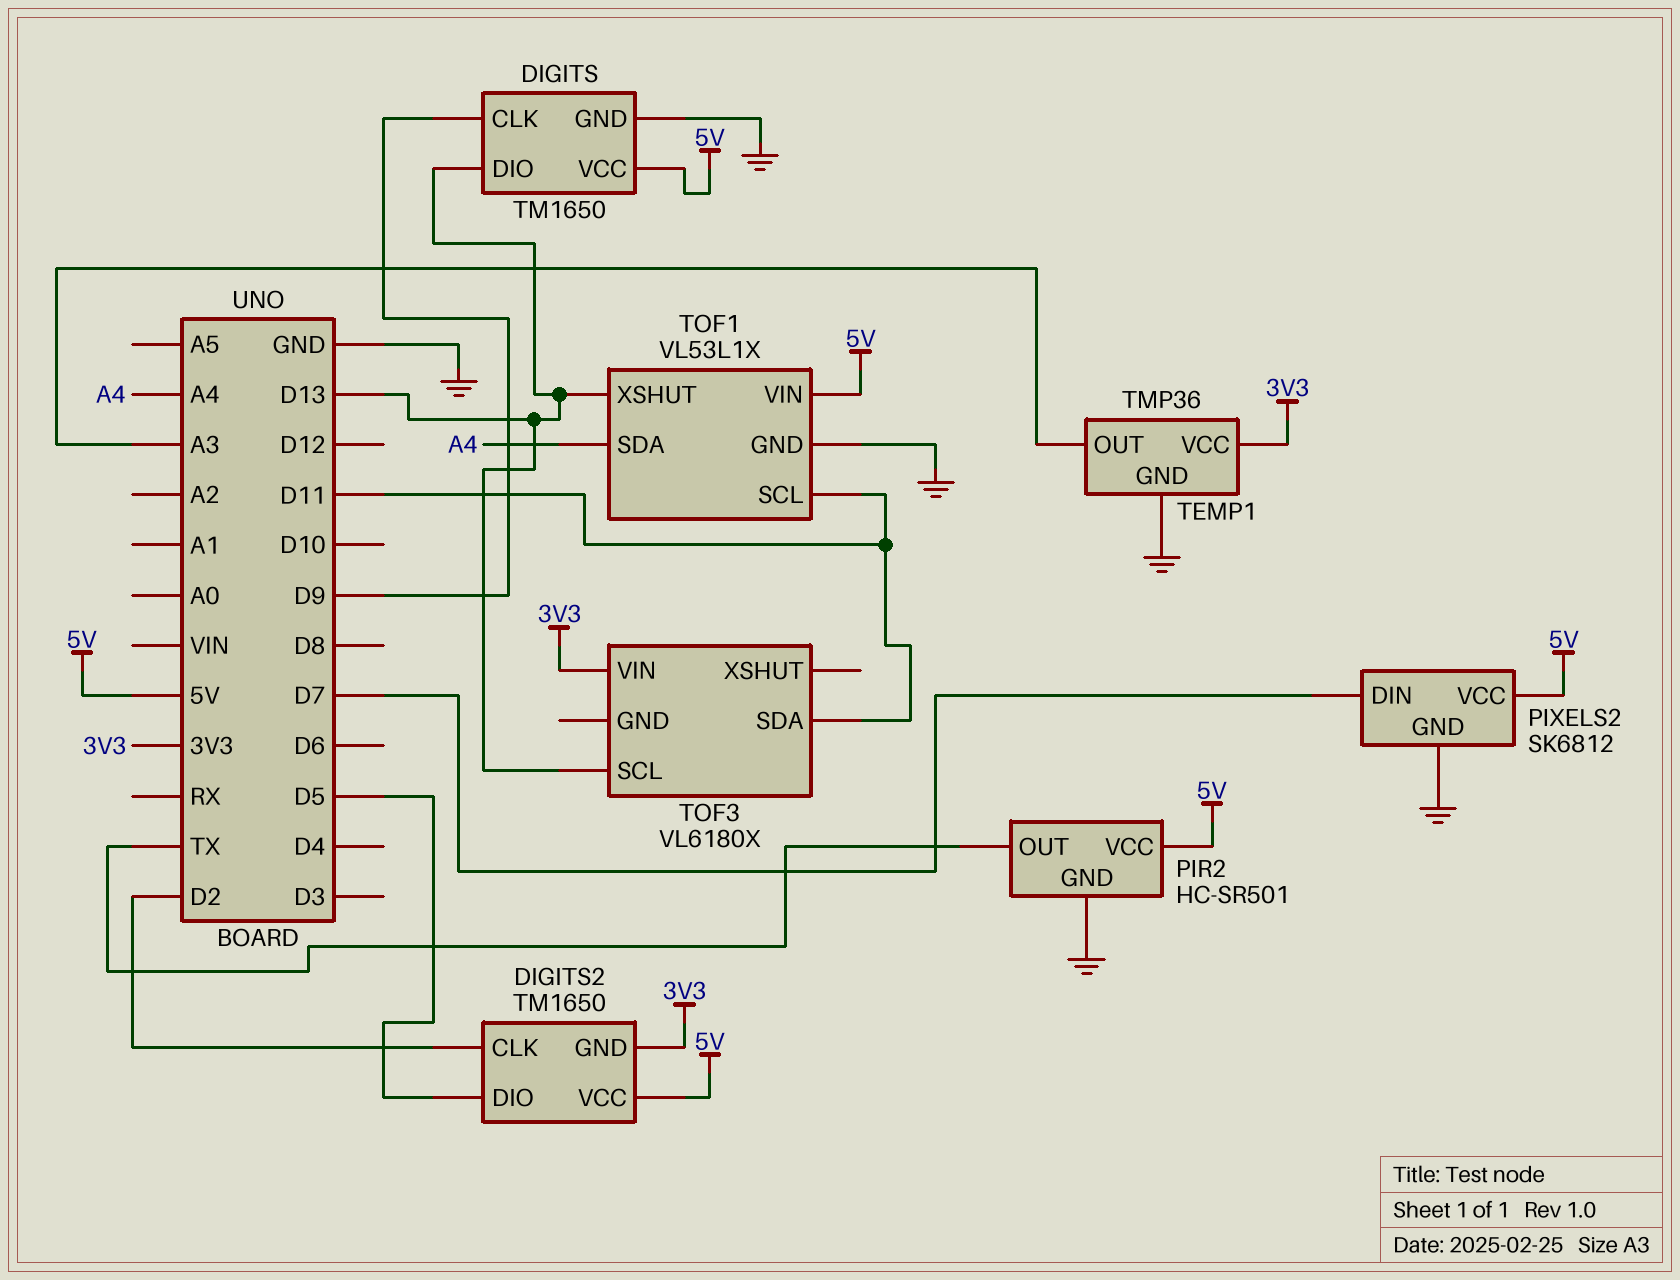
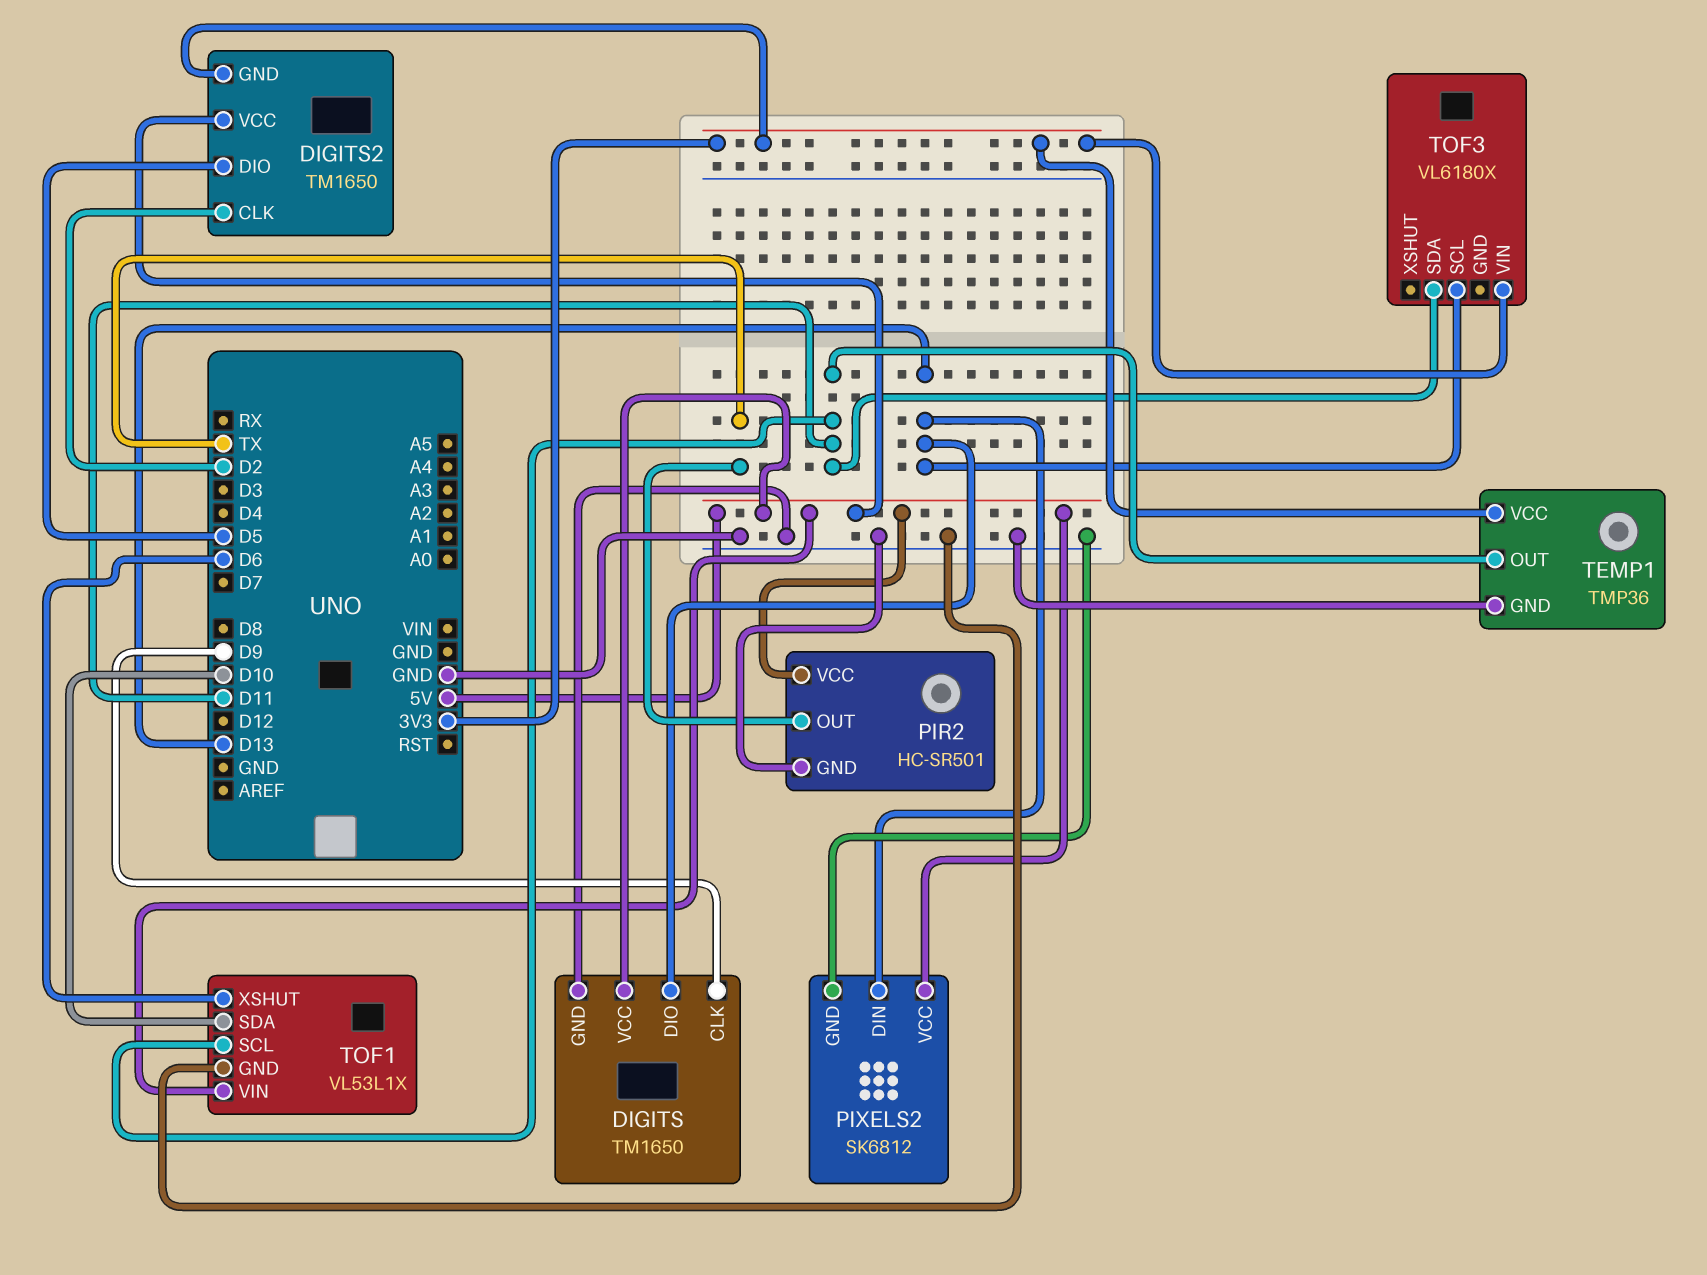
PIXELS2 pin DIN: D7 -> D13
TEMP1 pin OUT: A3 -> D11
TOF1 pin SDA: A4 -> D10
TOF1 pin XSHUT: D13 -> D6

